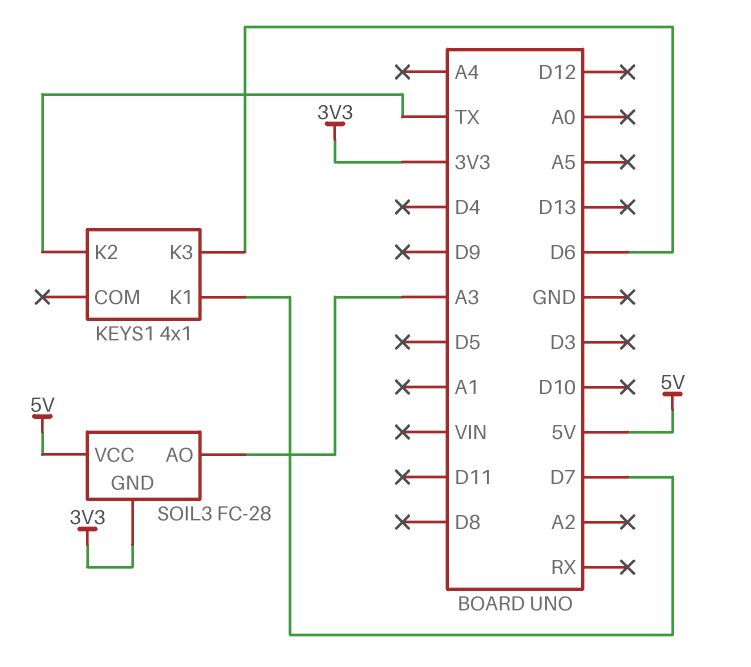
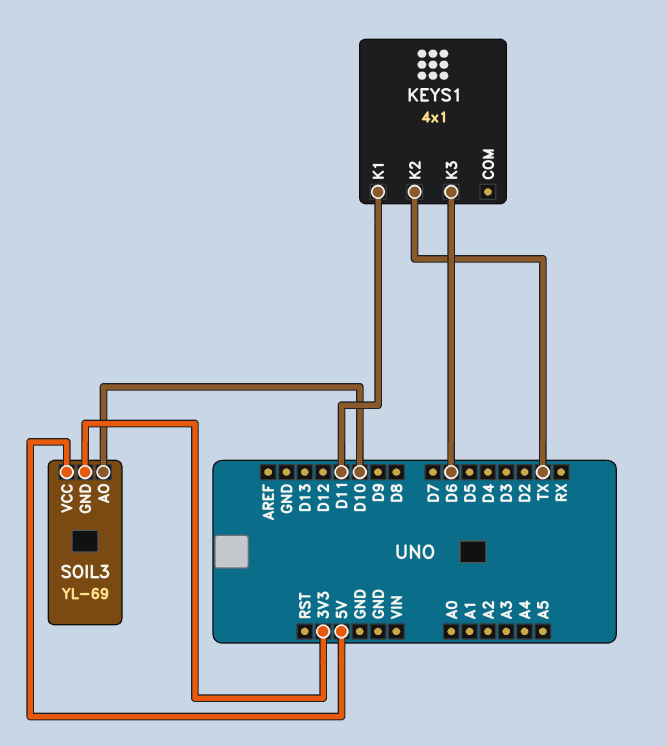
KEYS1 pin K1: D7 -> D11
SOIL3: FC-28 -> YL-69
SOIL3 pin AO: A3 -> D10

